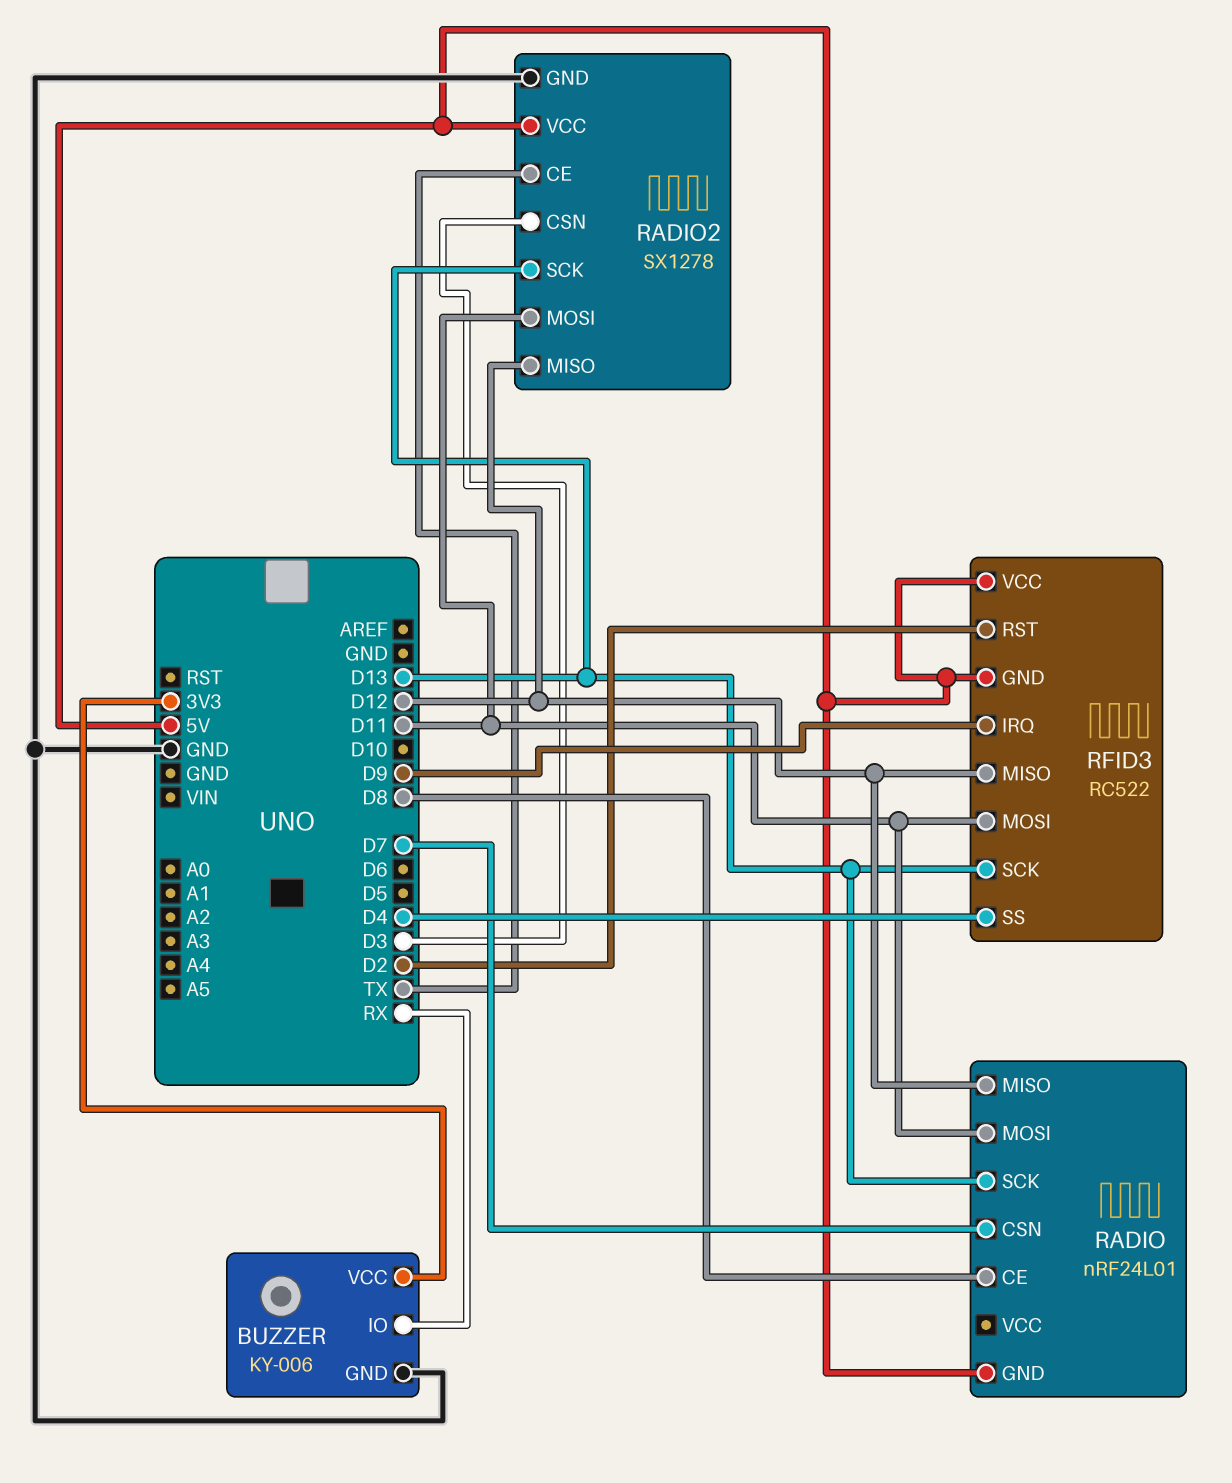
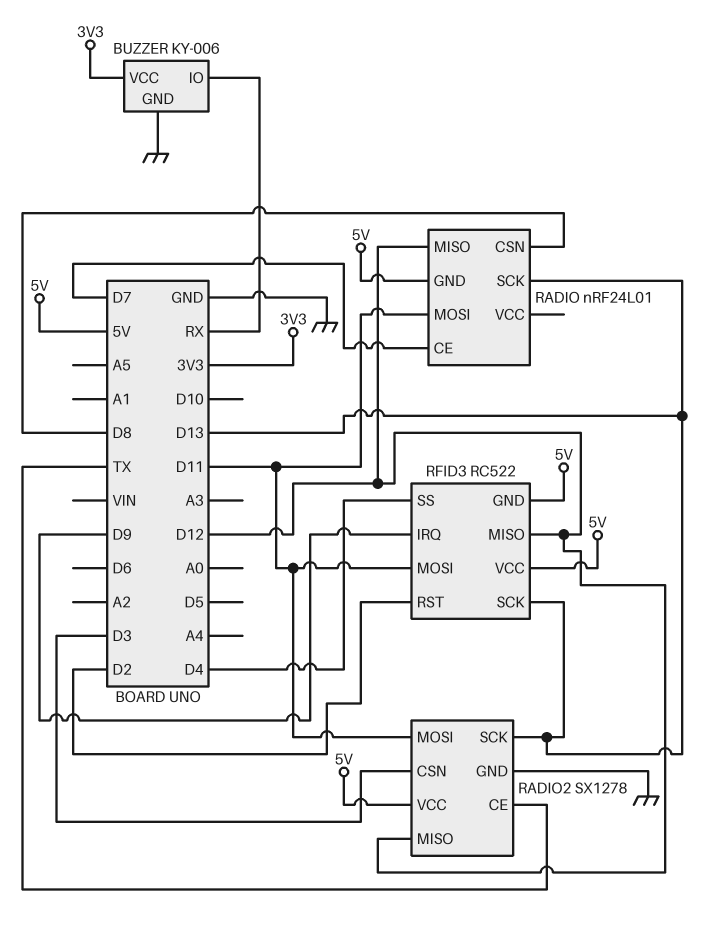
RADIO pin CE: D8 -> D7
RADIO pin CSN: D7 -> D8

